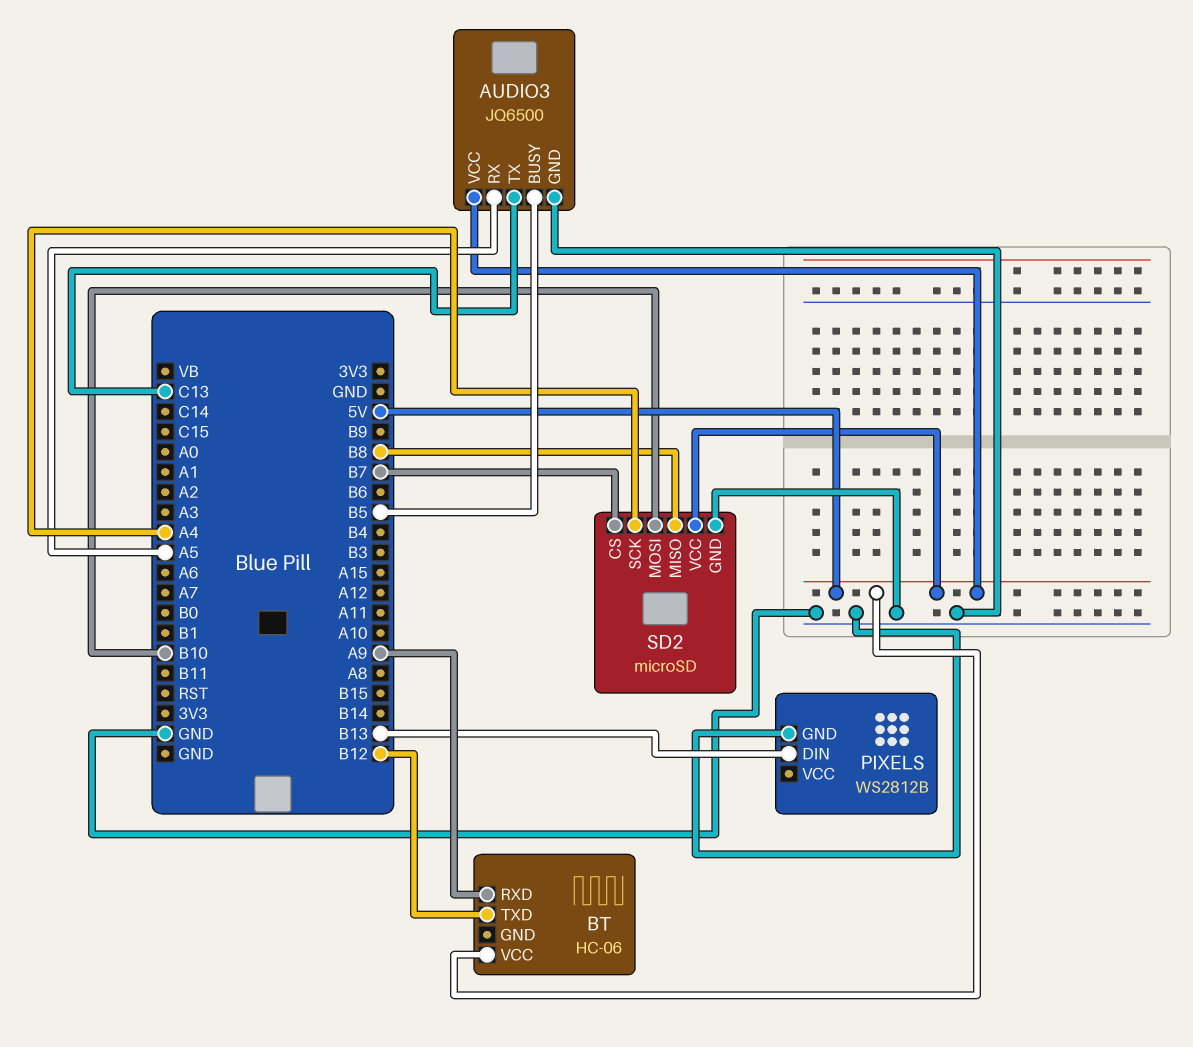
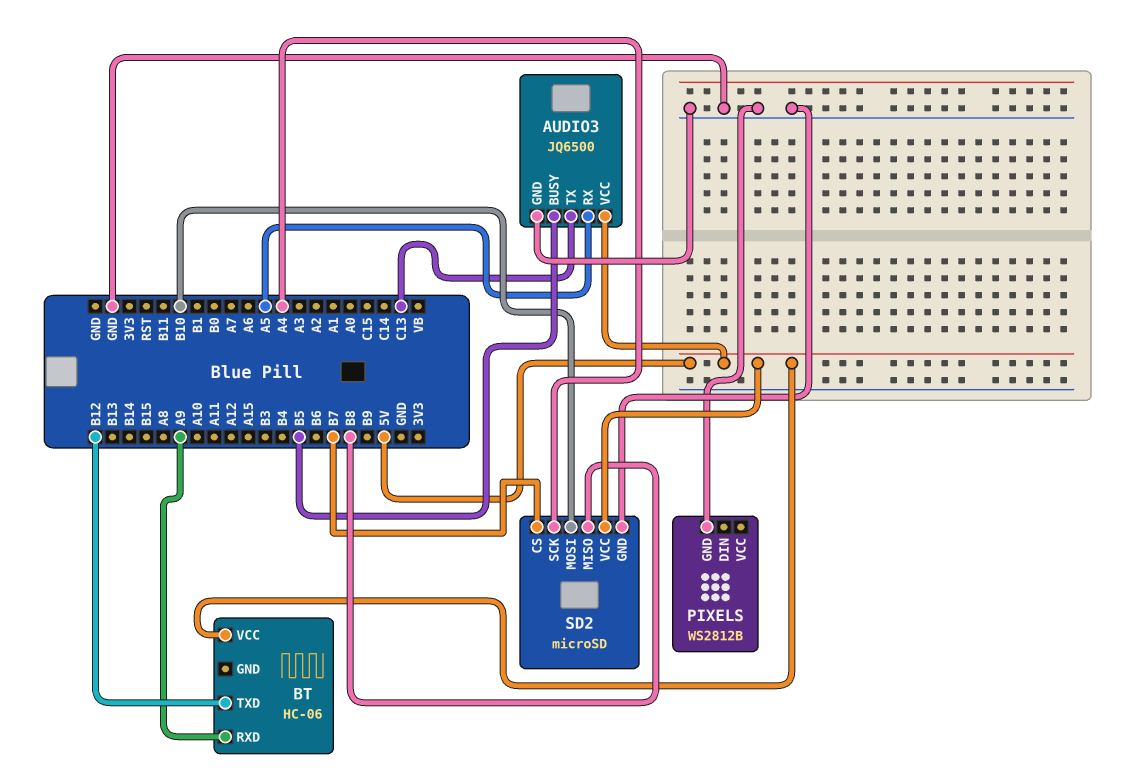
PIXELS pin DIN: B13 -> none

